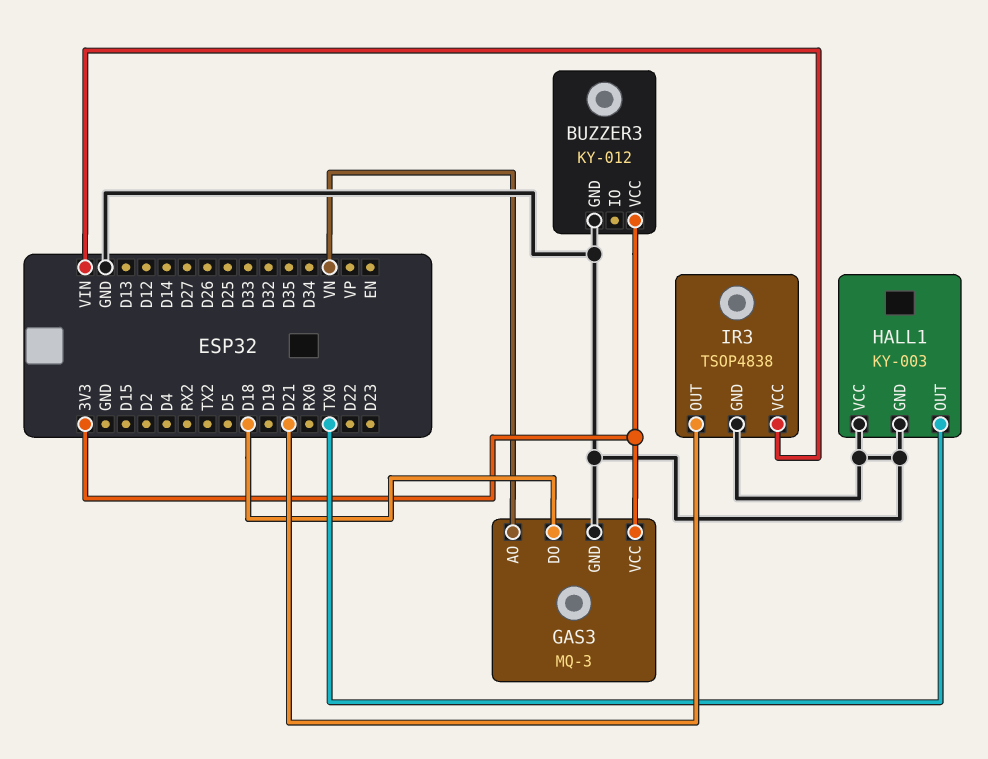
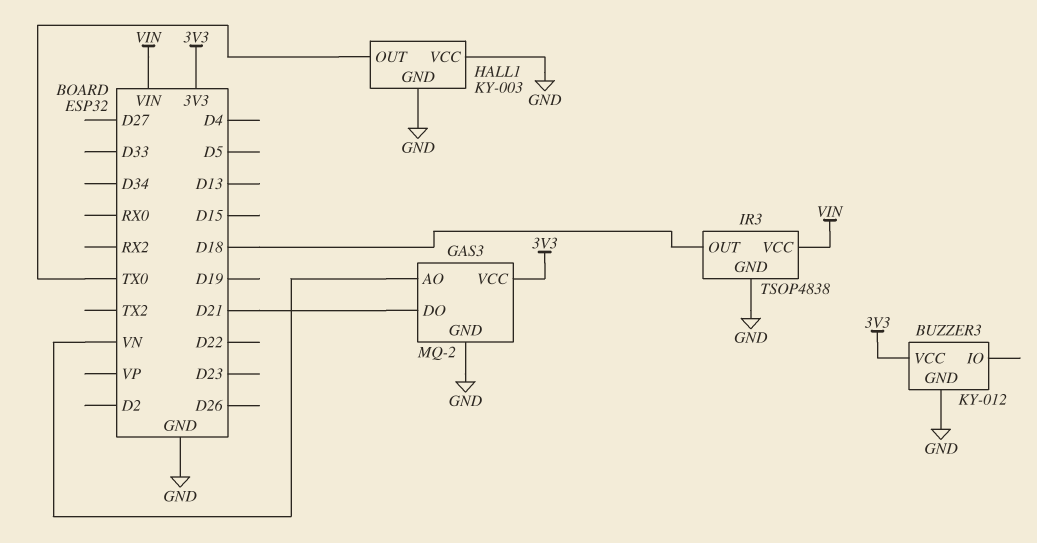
GAS3: MQ-3 -> MQ-2
GAS3 pin DO: D18 -> D21
IR3 pin OUT: D21 -> D18

